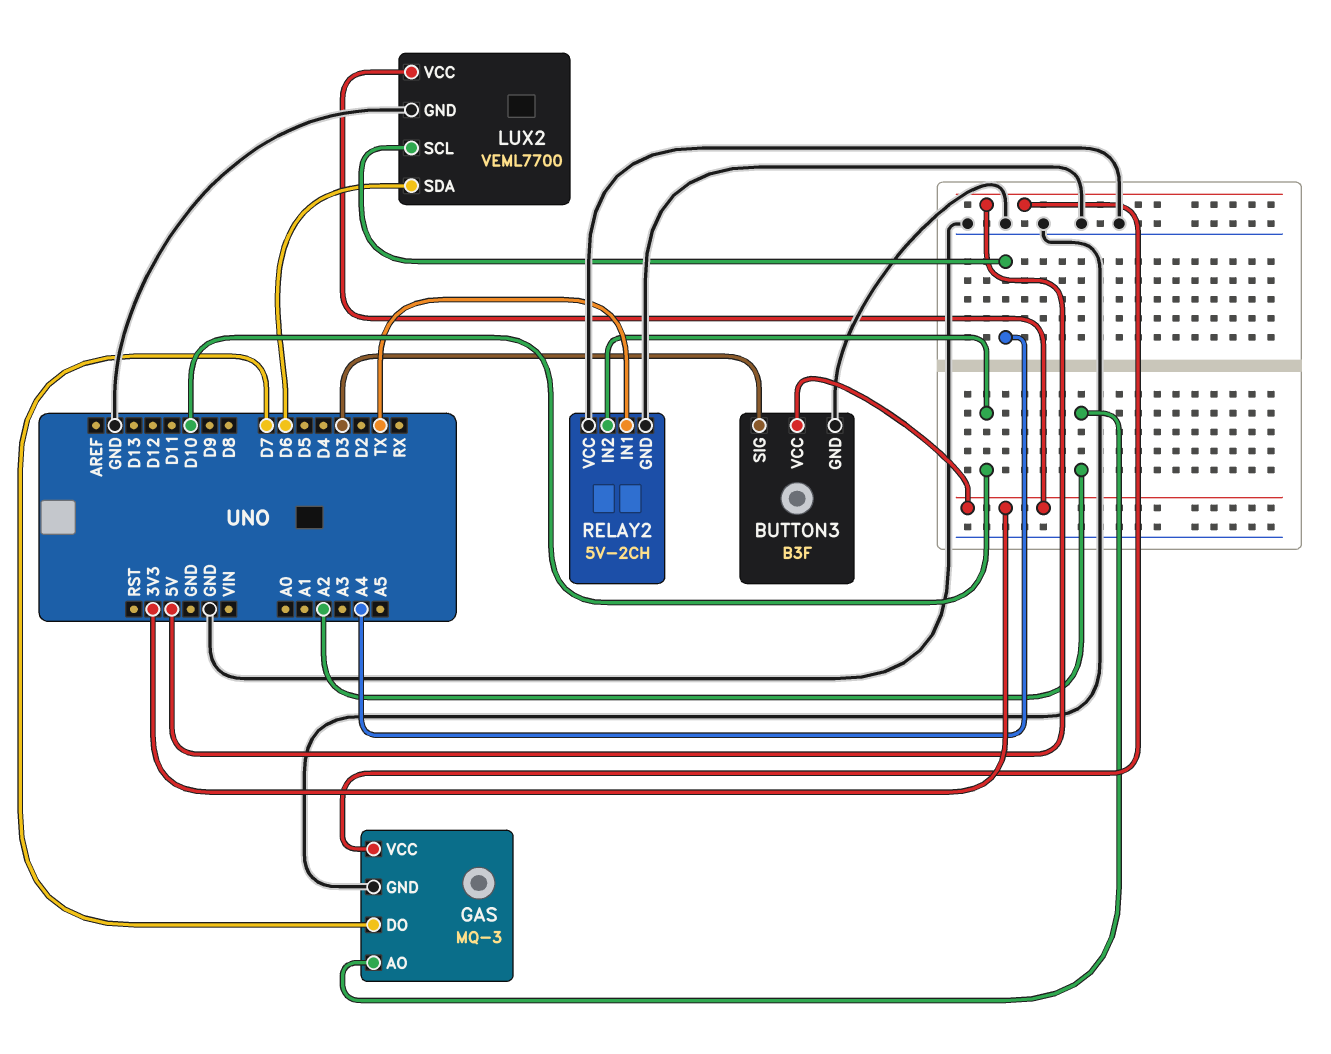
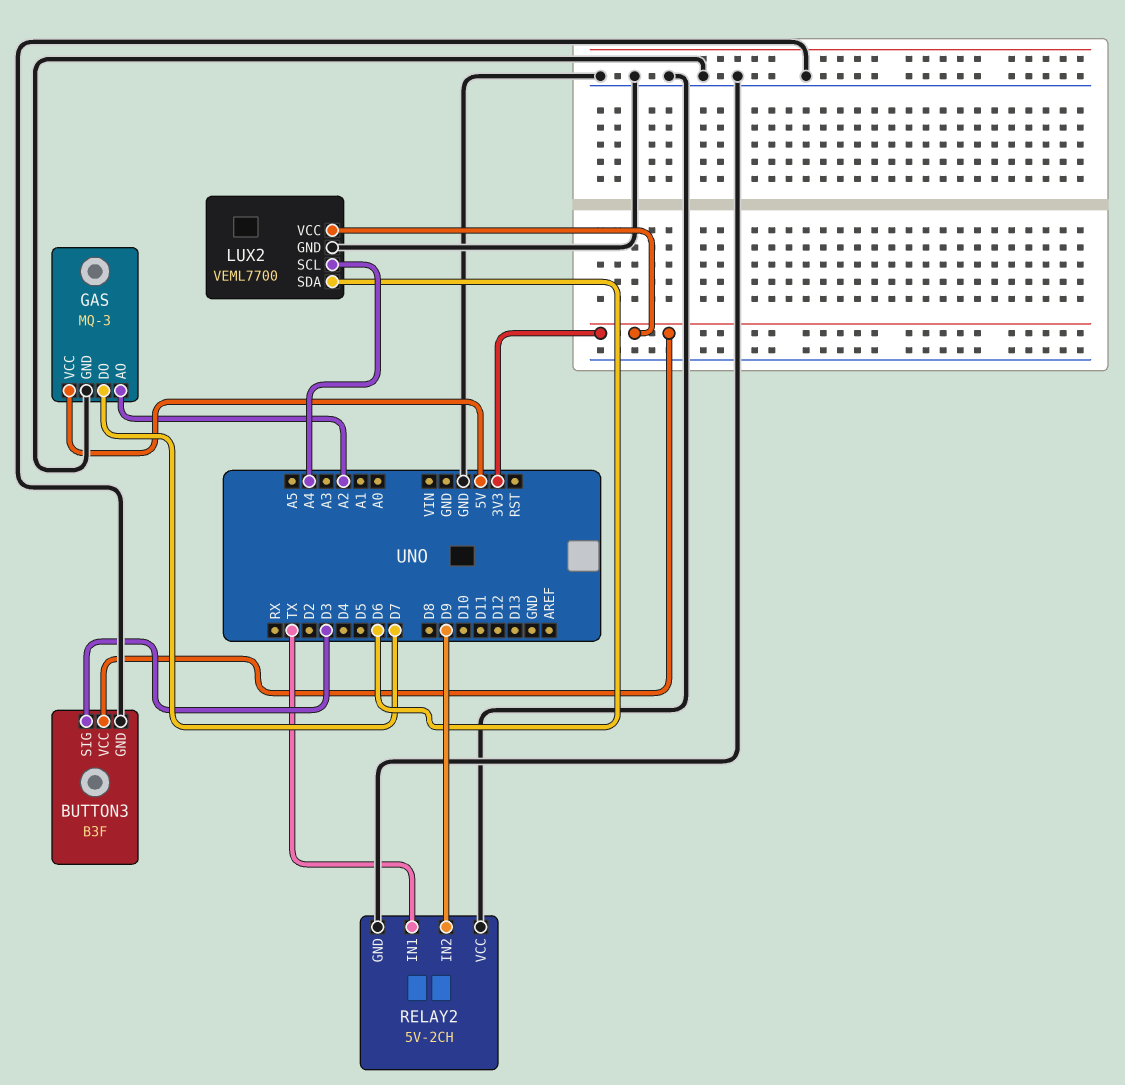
RELAY2 pin IN2: D10 -> D9

